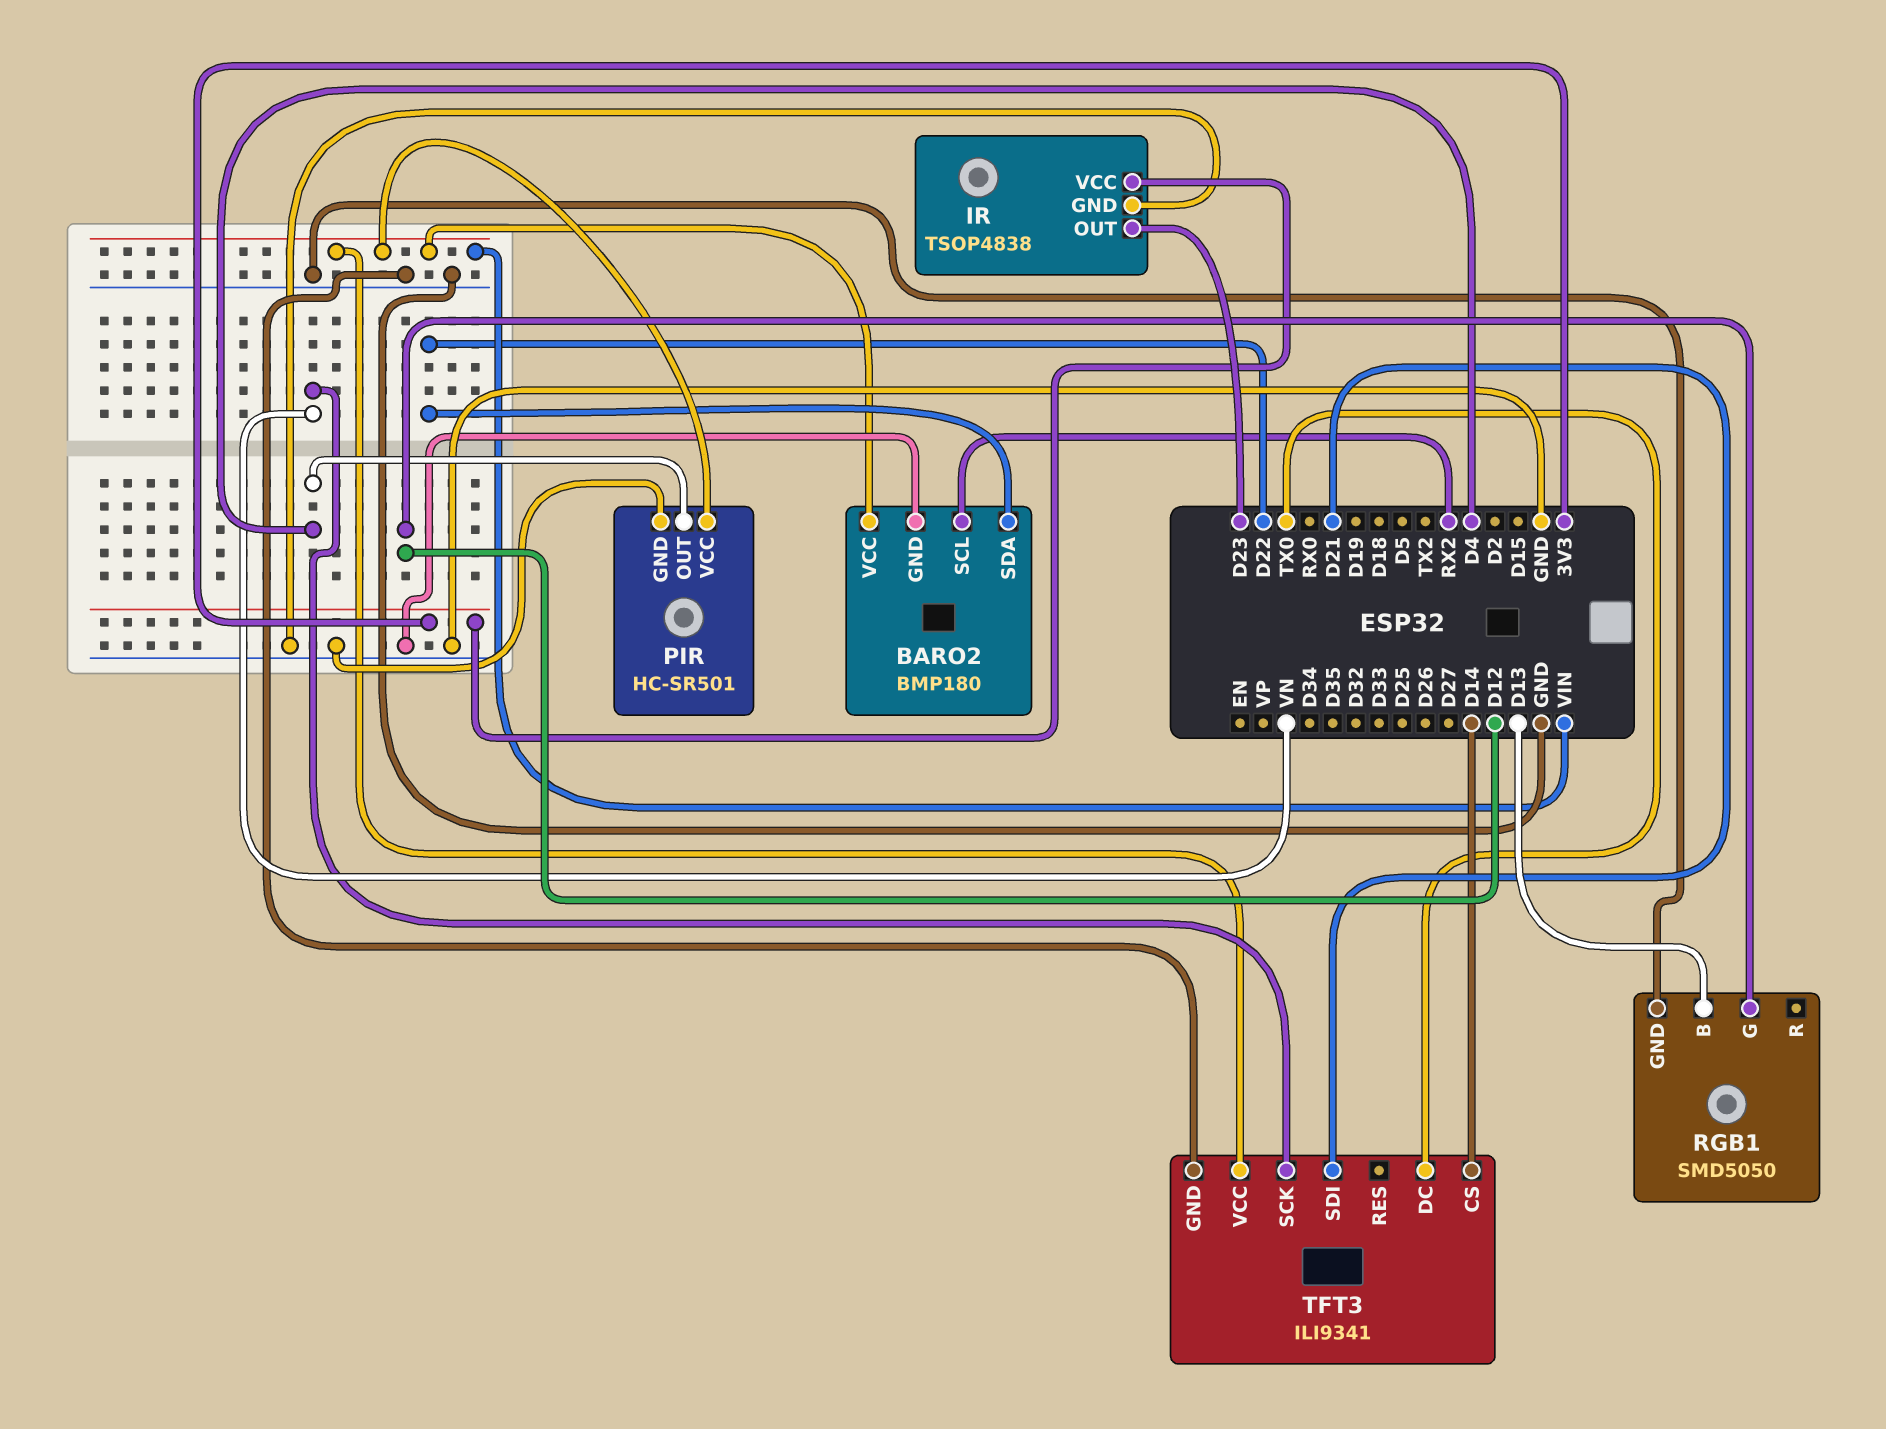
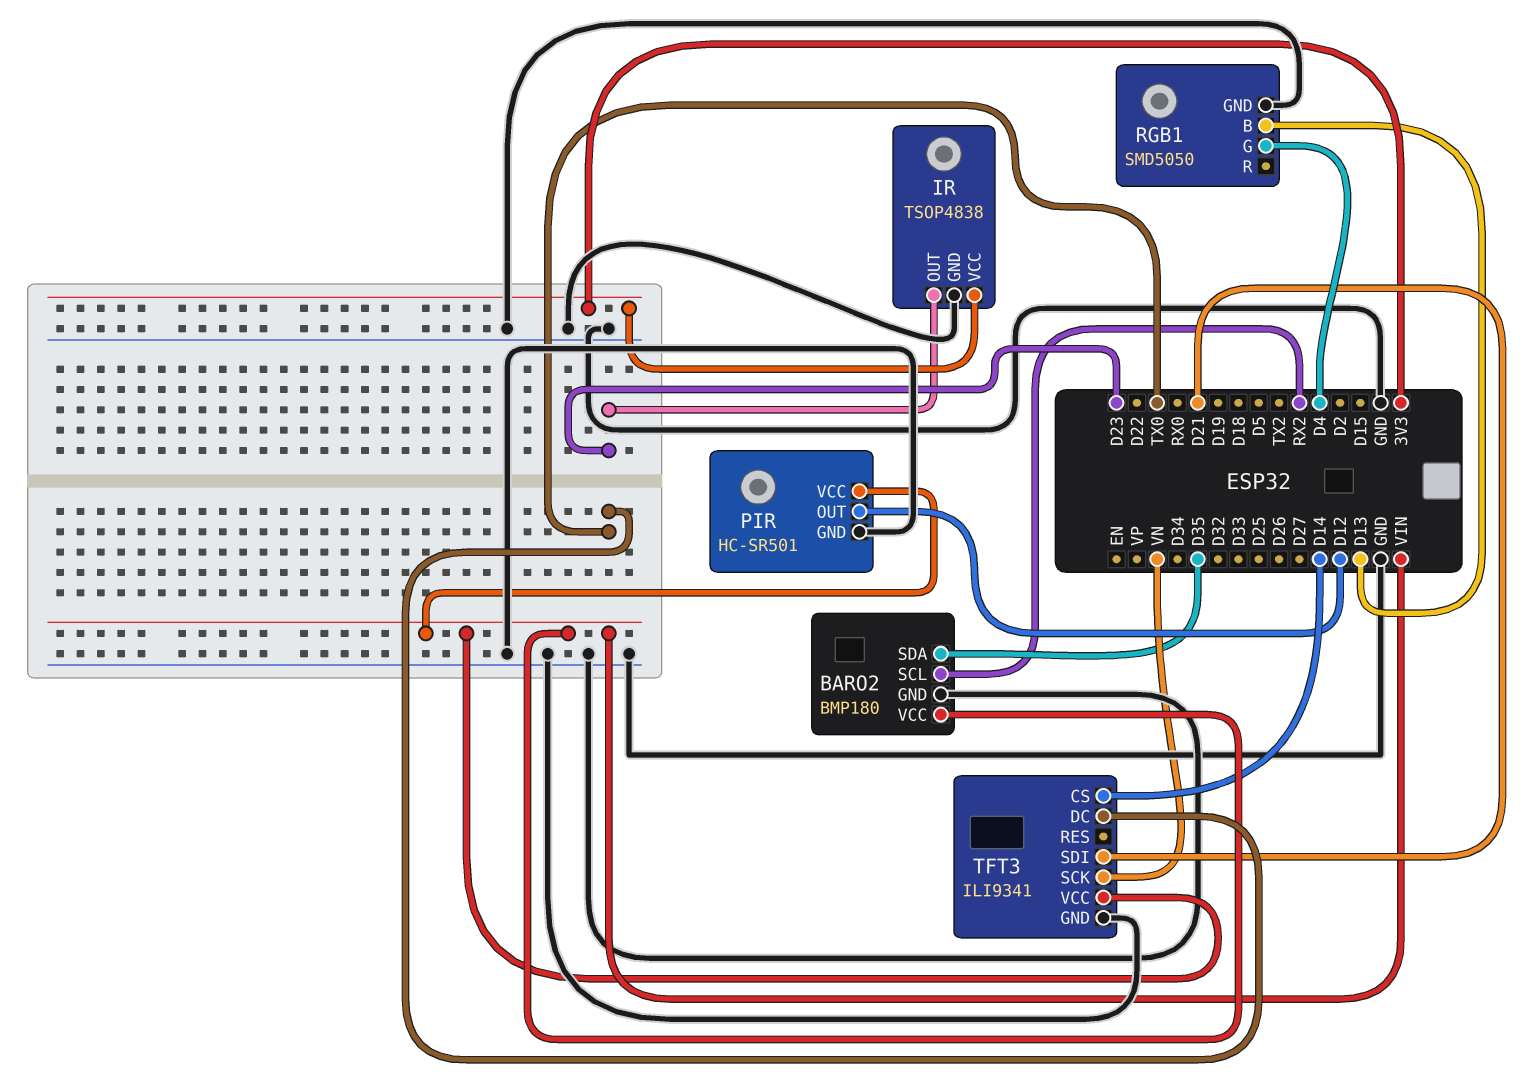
BARO2 pin SDA: D22 -> D35
PIR pin OUT: D4 -> D12
RGB1 pin G: D12 -> D4

